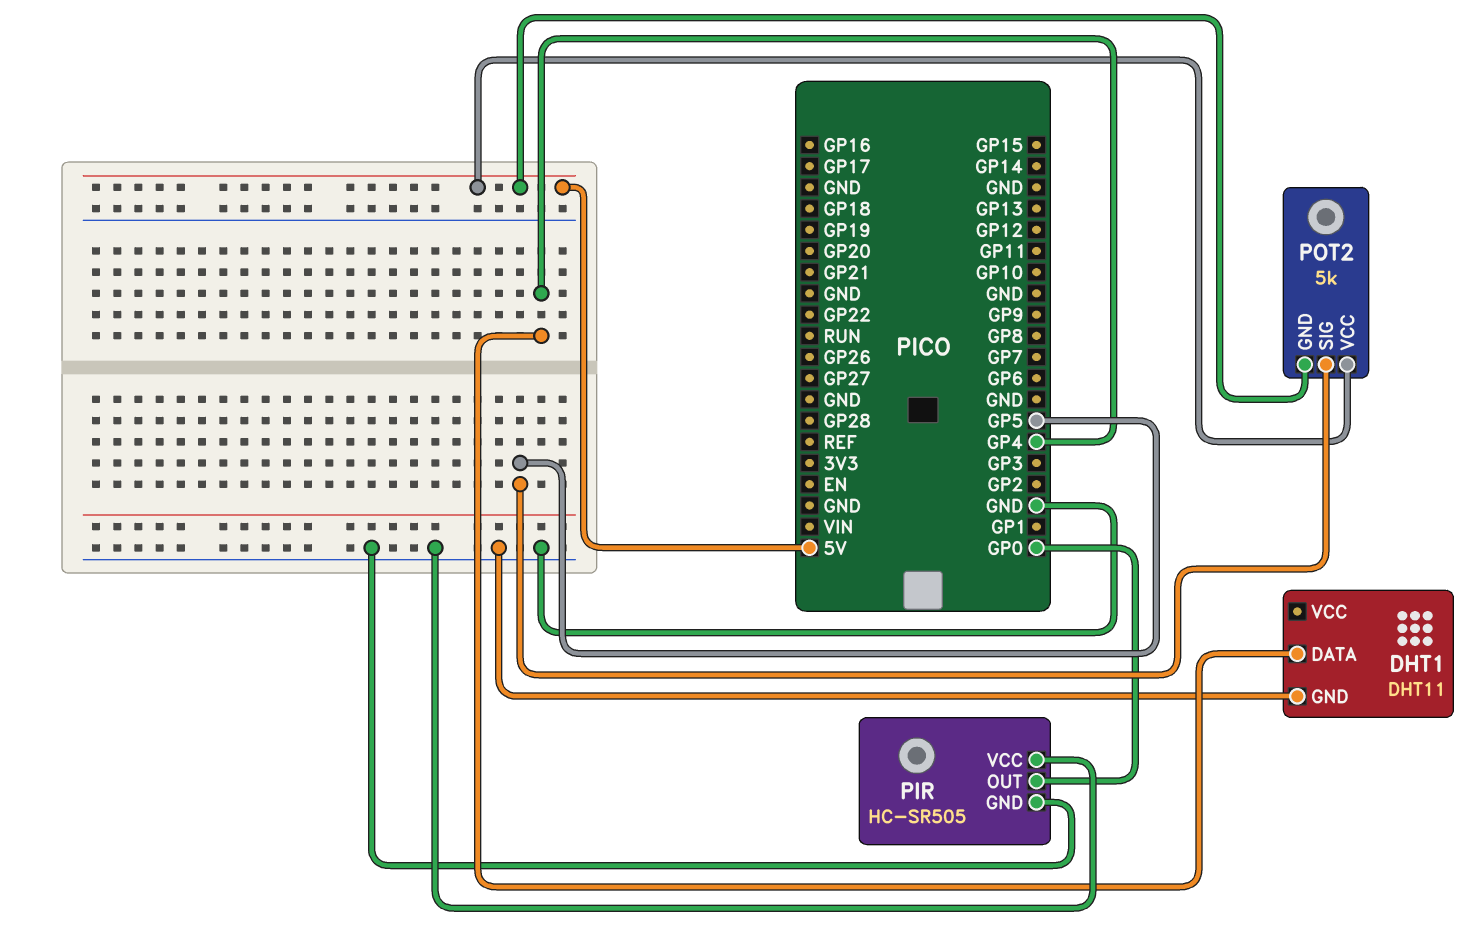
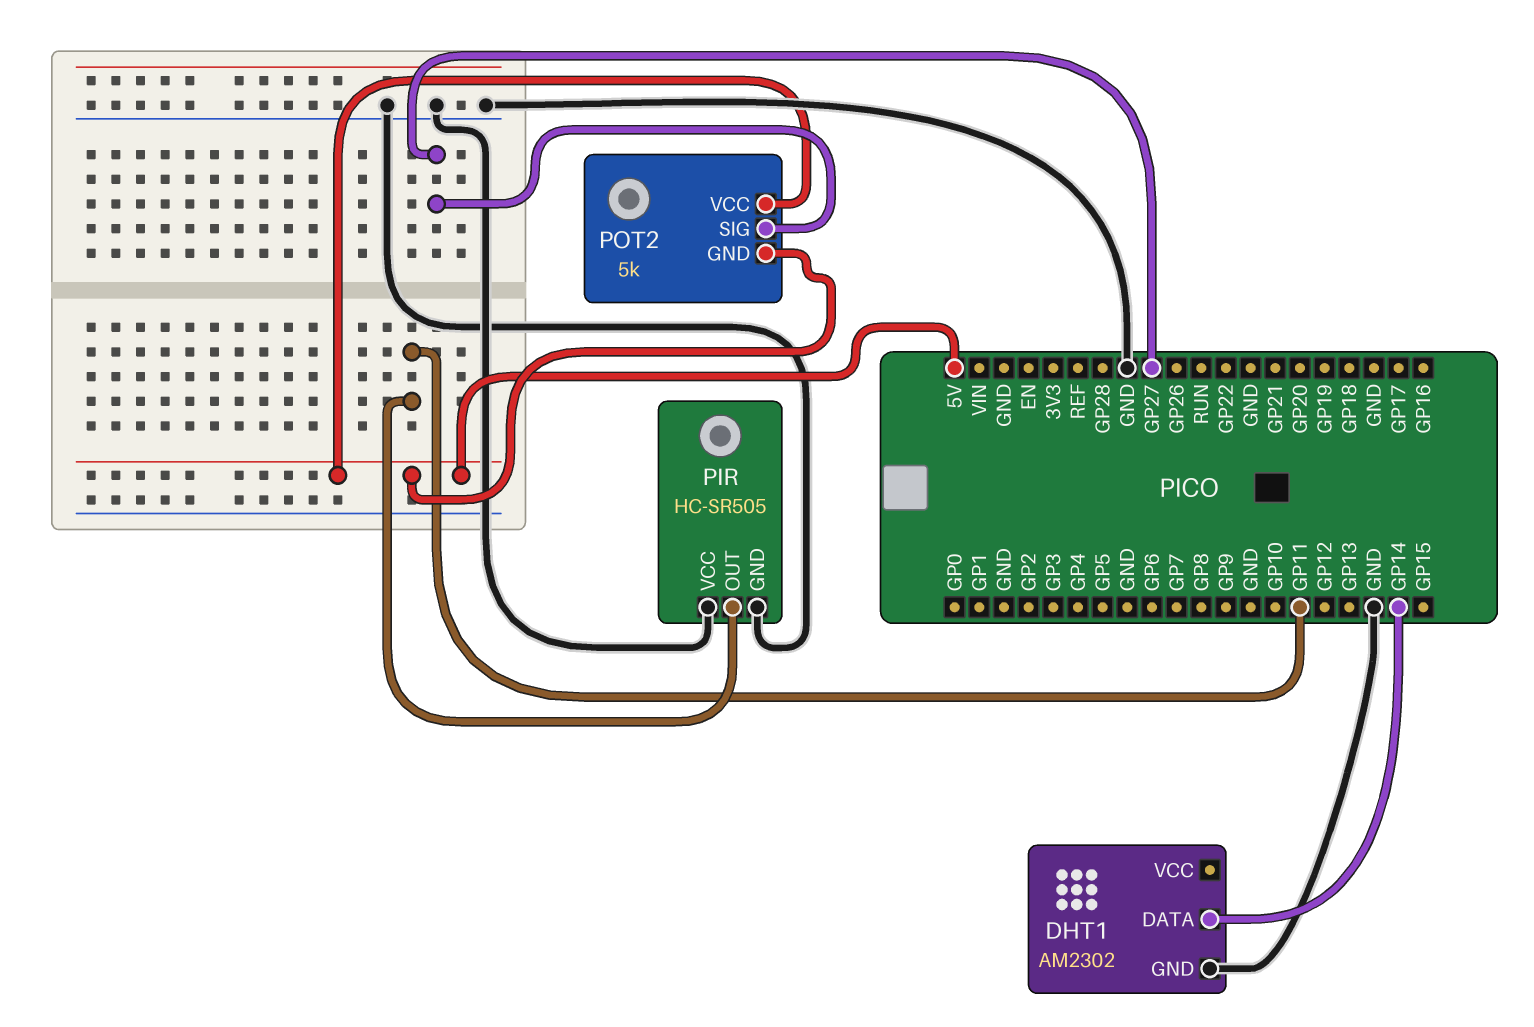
DHT1: DHT11 -> AM2302
DHT1 pin DATA: GP4 -> GP14
PIR pin OUT: GP0 -> GP11
POT2 pin SIG: GP5 -> GP27

